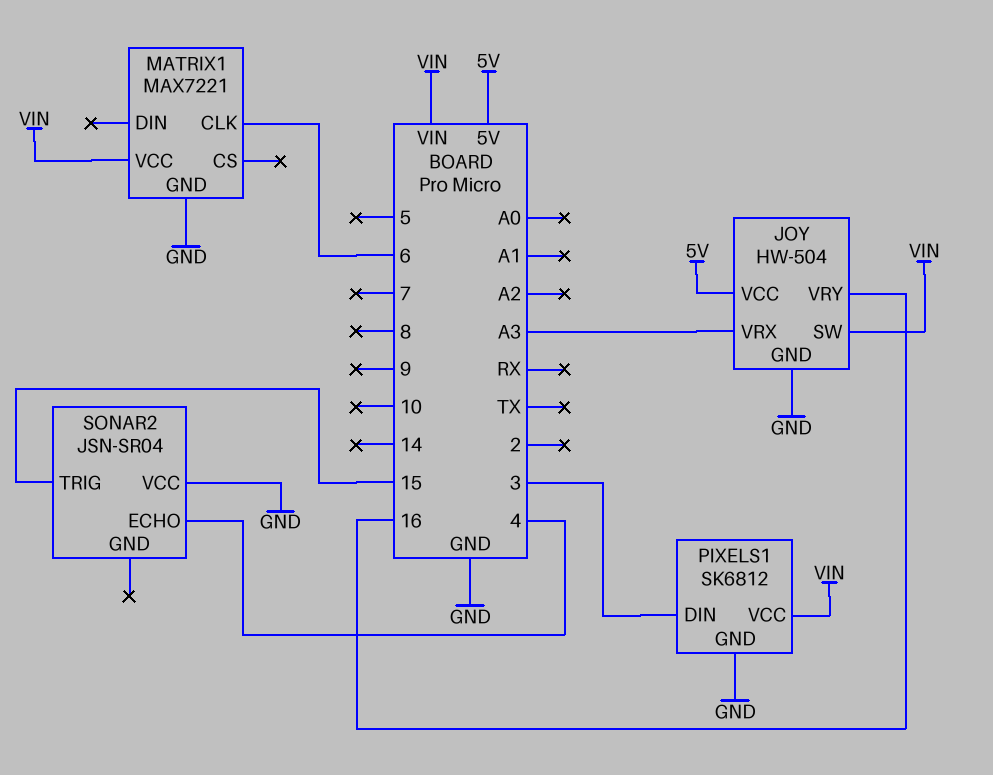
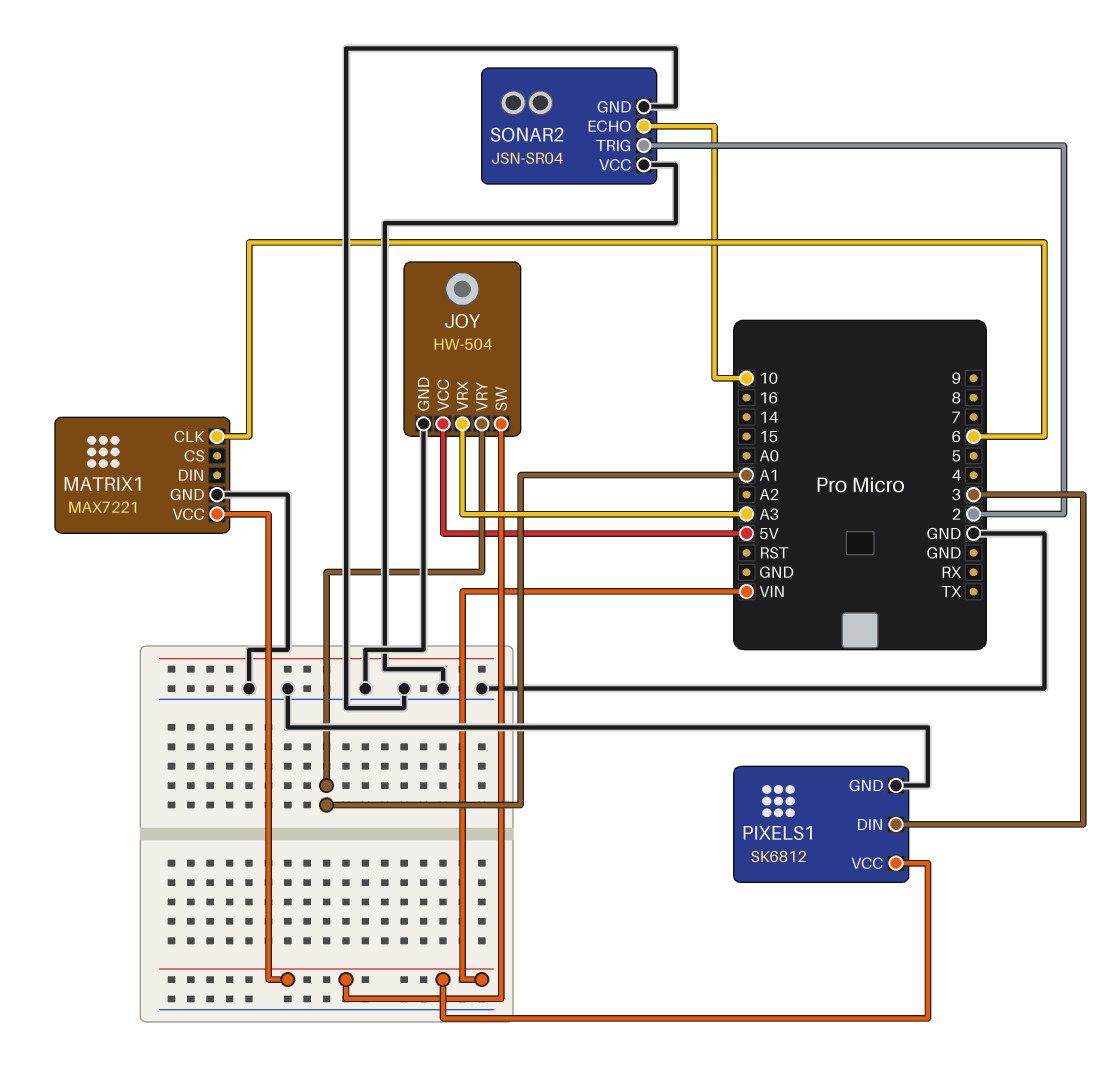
JOY pin VRY: 16 -> A1
SONAR2 pin ECHO: 4 -> 10
SONAR2 pin GND: none -> GND
SONAR2 pin TRIG: 15 -> 2

